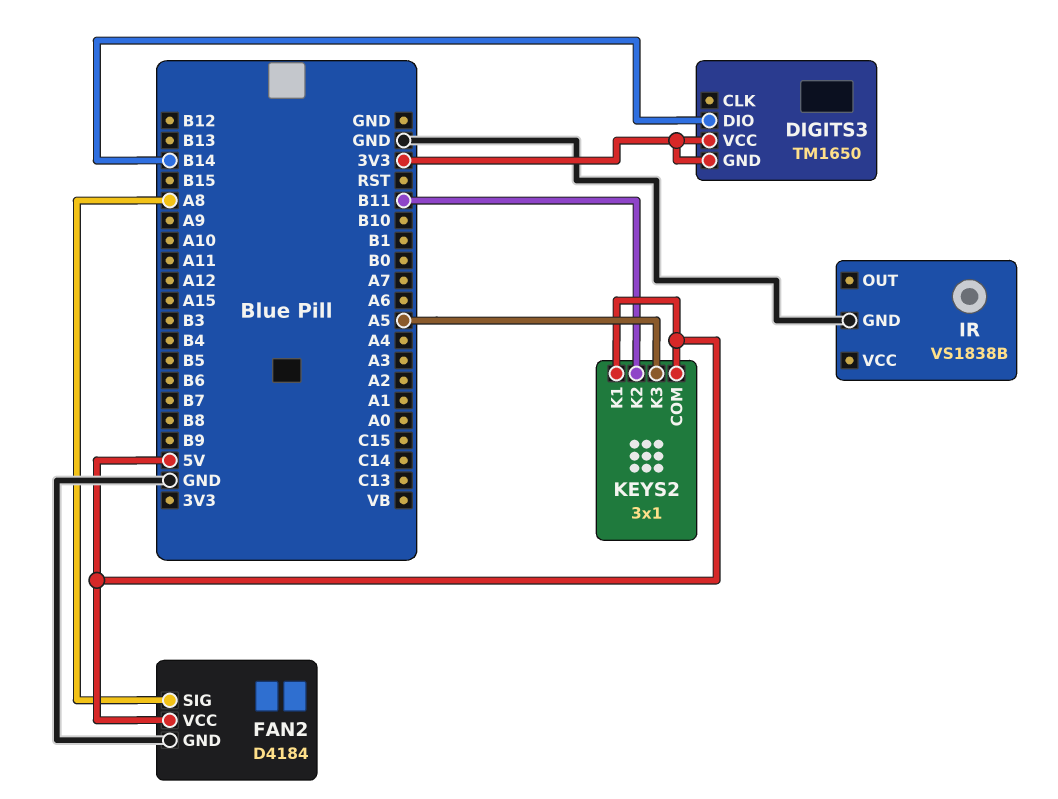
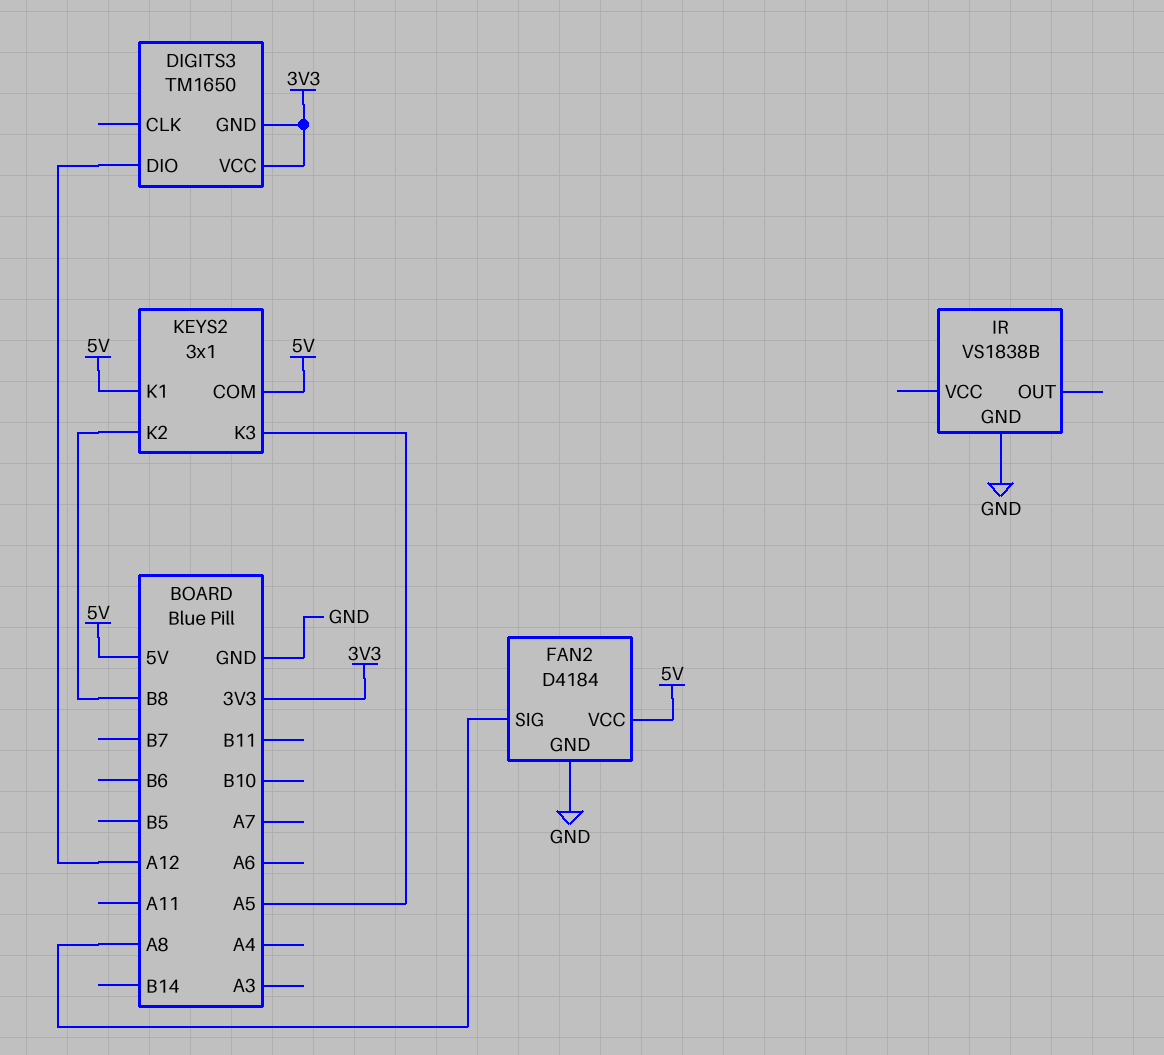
DIGITS3 pin DIO: B14 -> A12
KEYS2 pin K2: B11 -> B8

